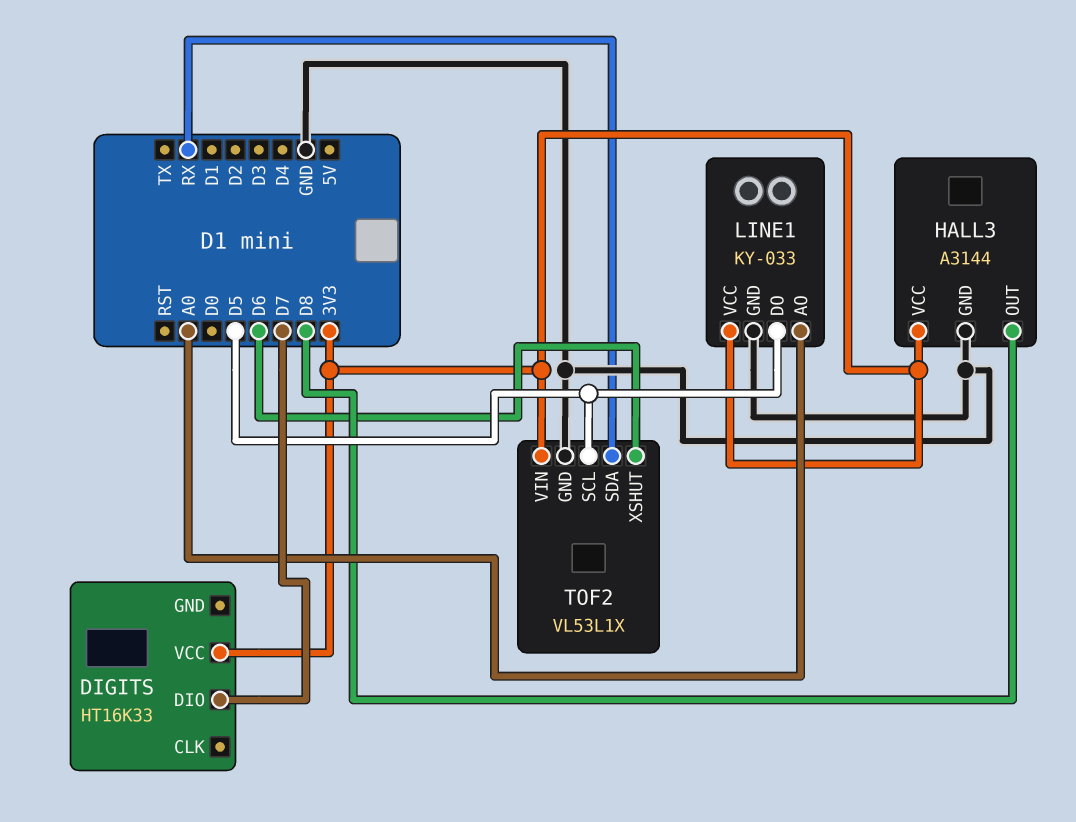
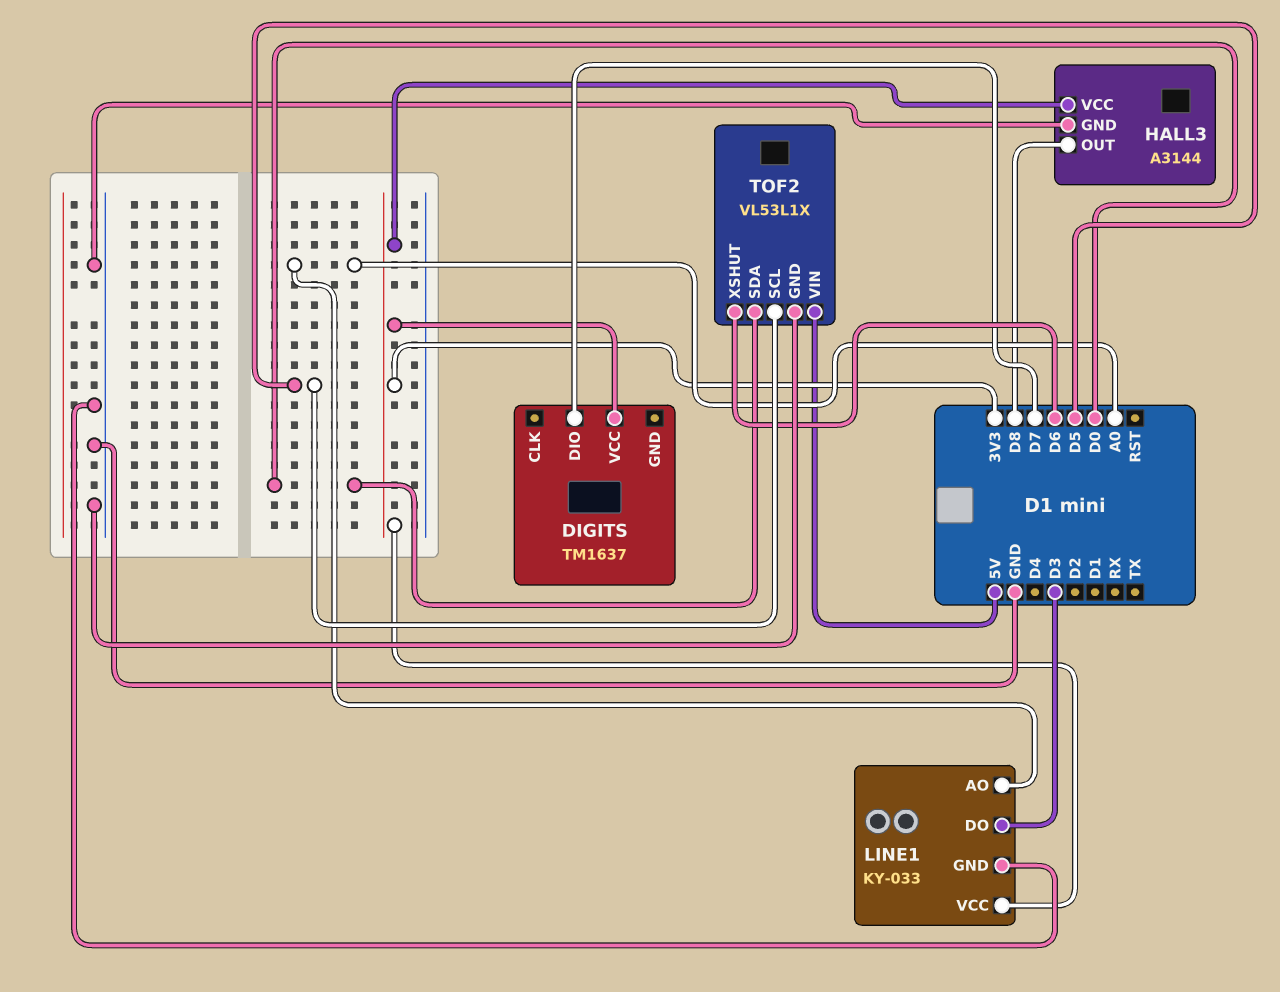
DIGITS: HT16K33 -> TM1637
LINE1 pin DO: D5 -> D3
TOF2 pin SDA: RX -> D0
TOF2 pin VIN: 3V3 -> 5V

